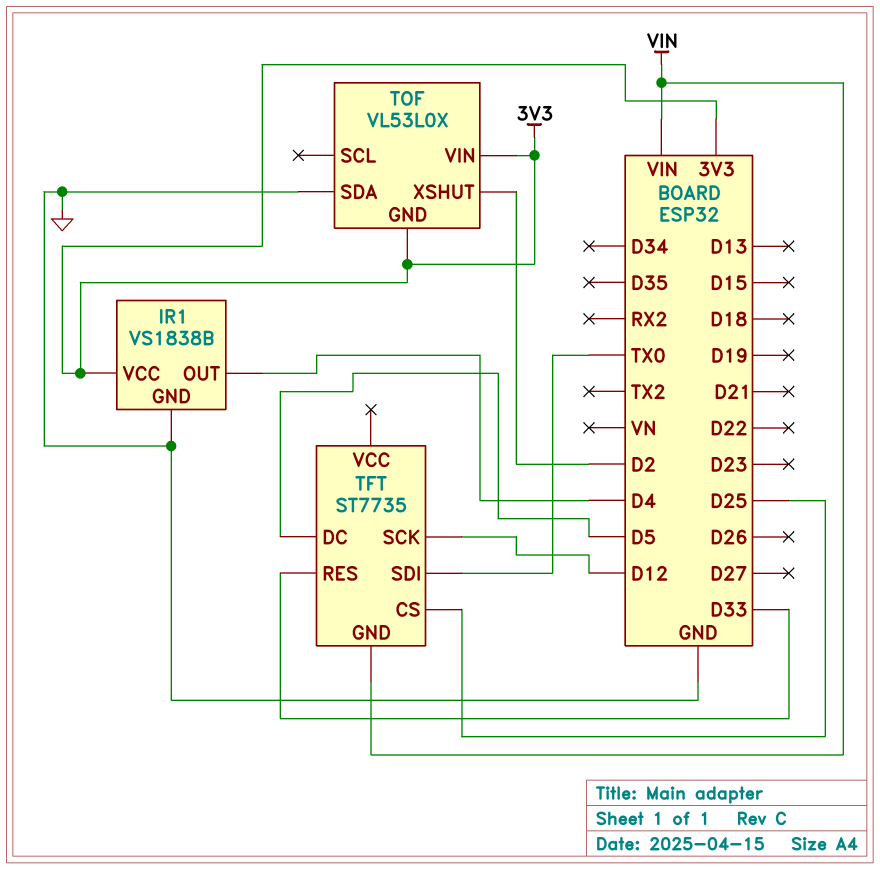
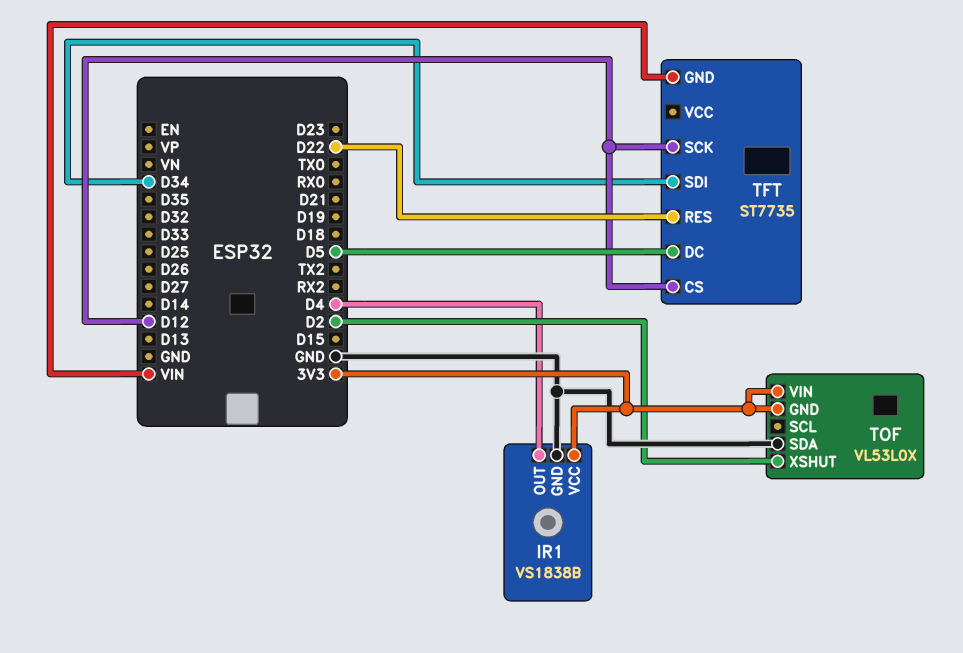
TFT pin CS: D25 -> D12
TFT pin RES: D33 -> D22
TFT pin SDI: TX0 -> D34

